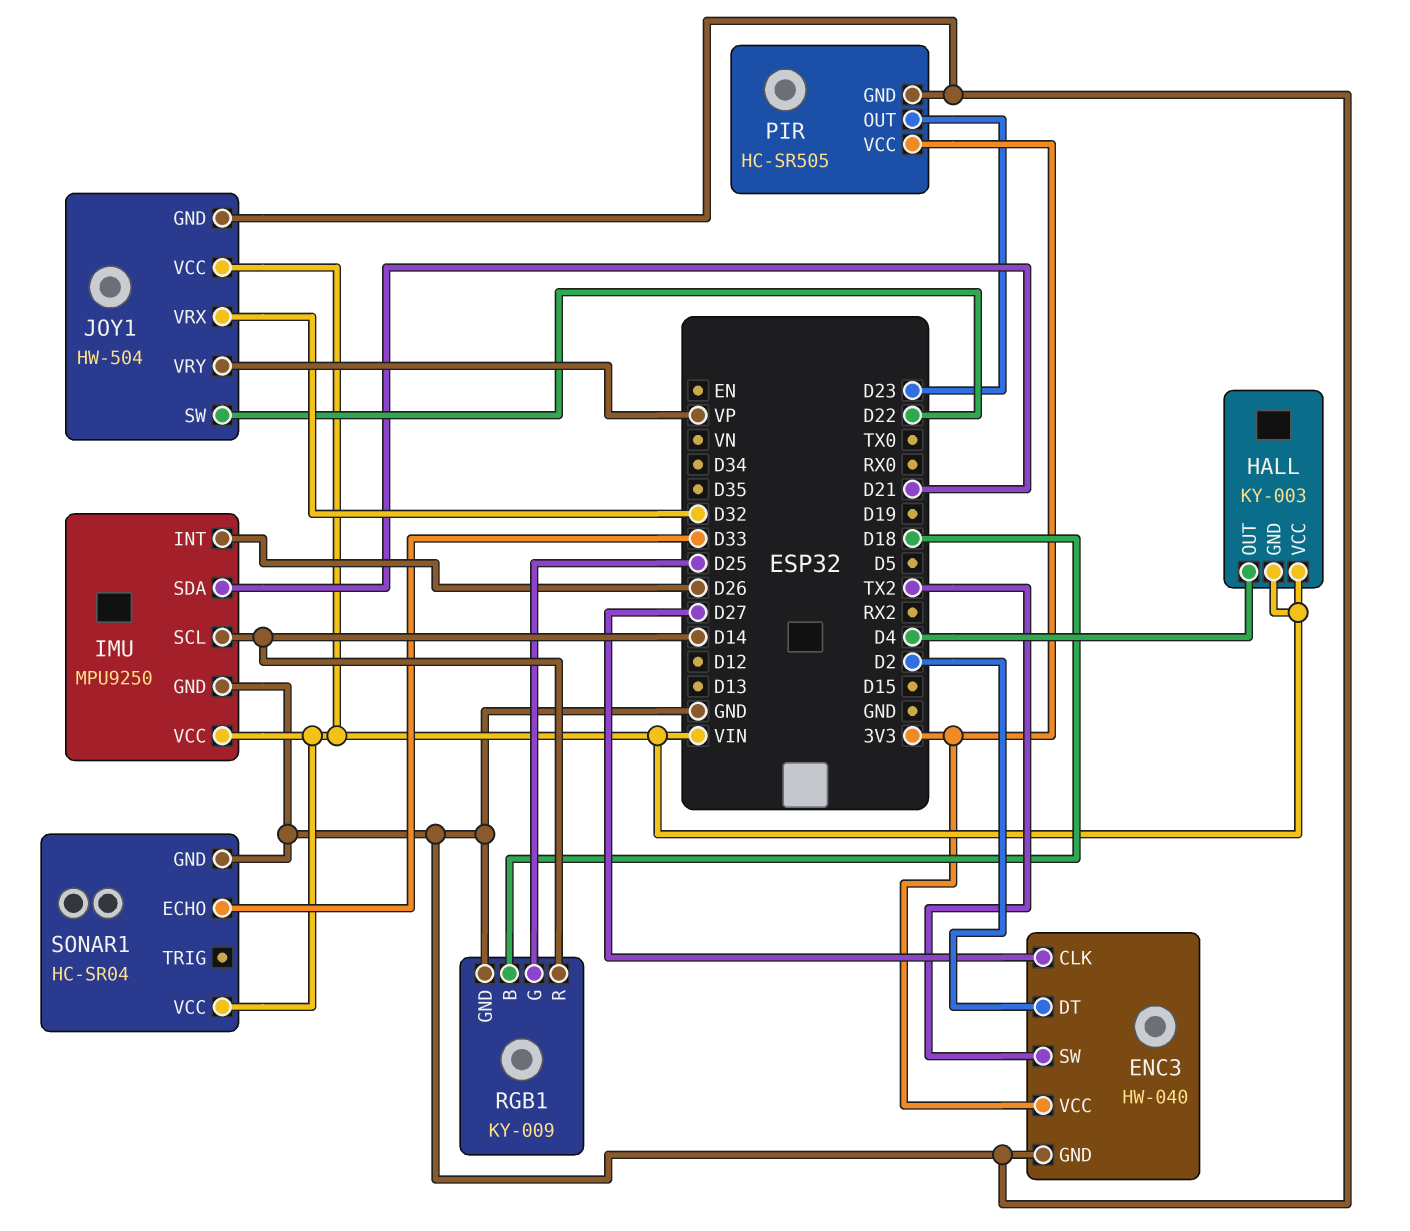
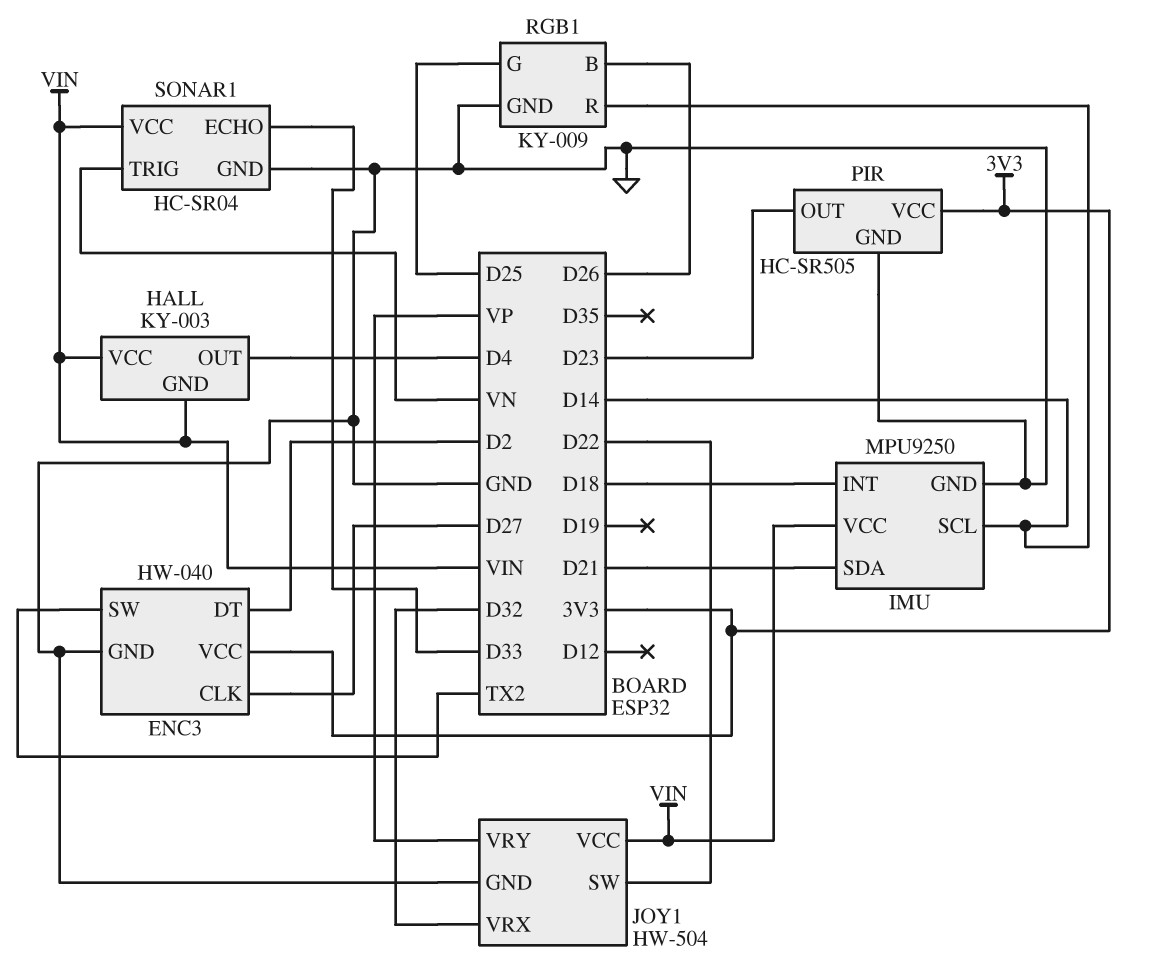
IMU pin INT: D26 -> D18
RGB1 pin B: D18 -> D26
SONAR1 pin TRIG: none -> VN

